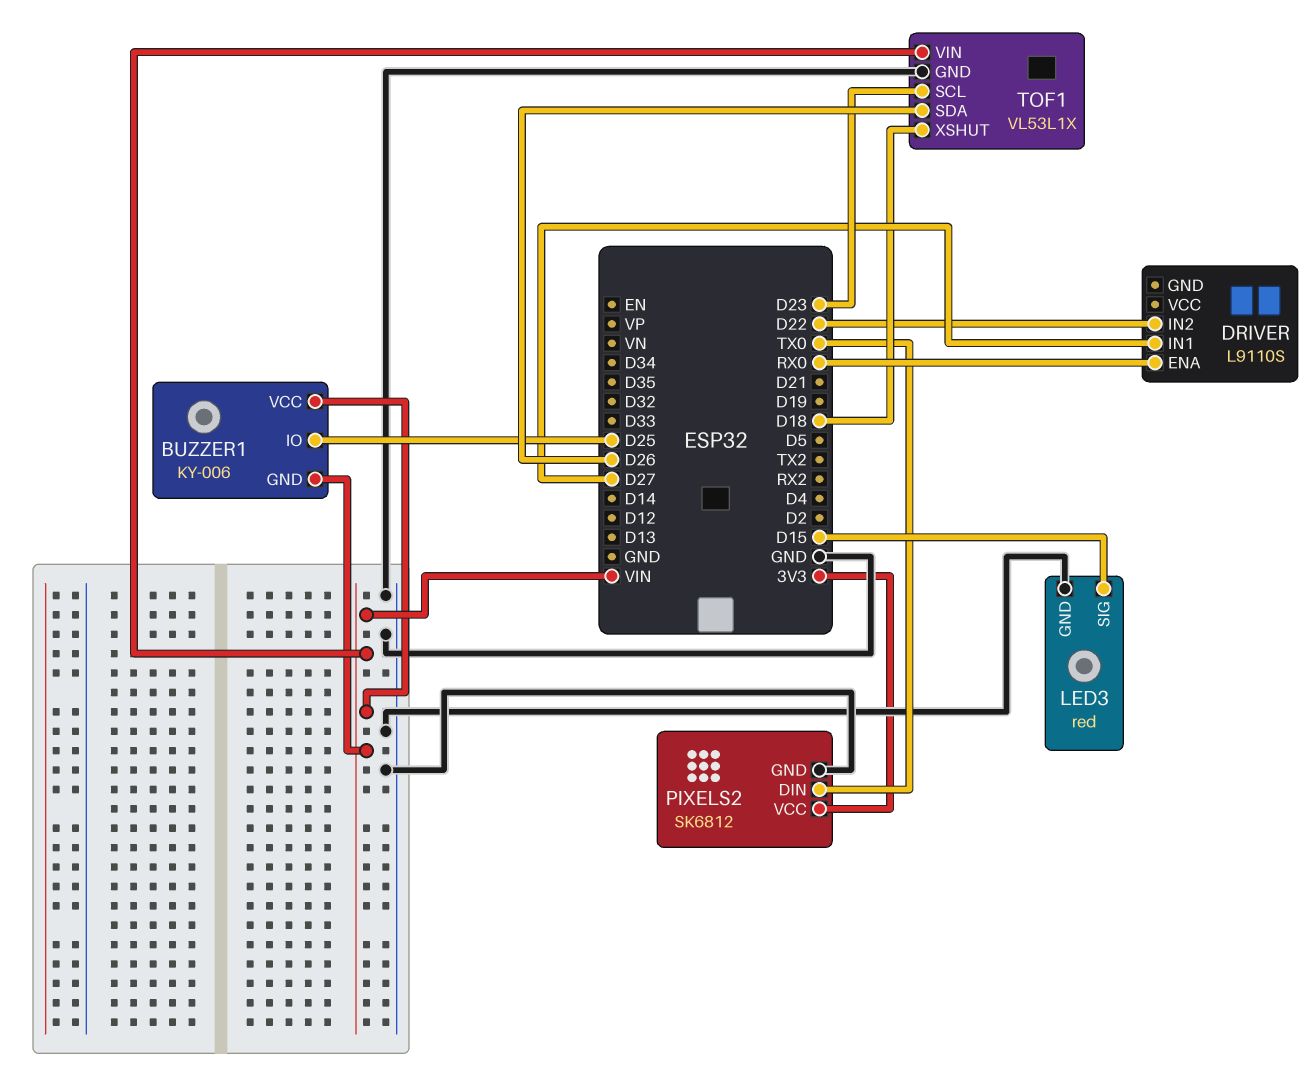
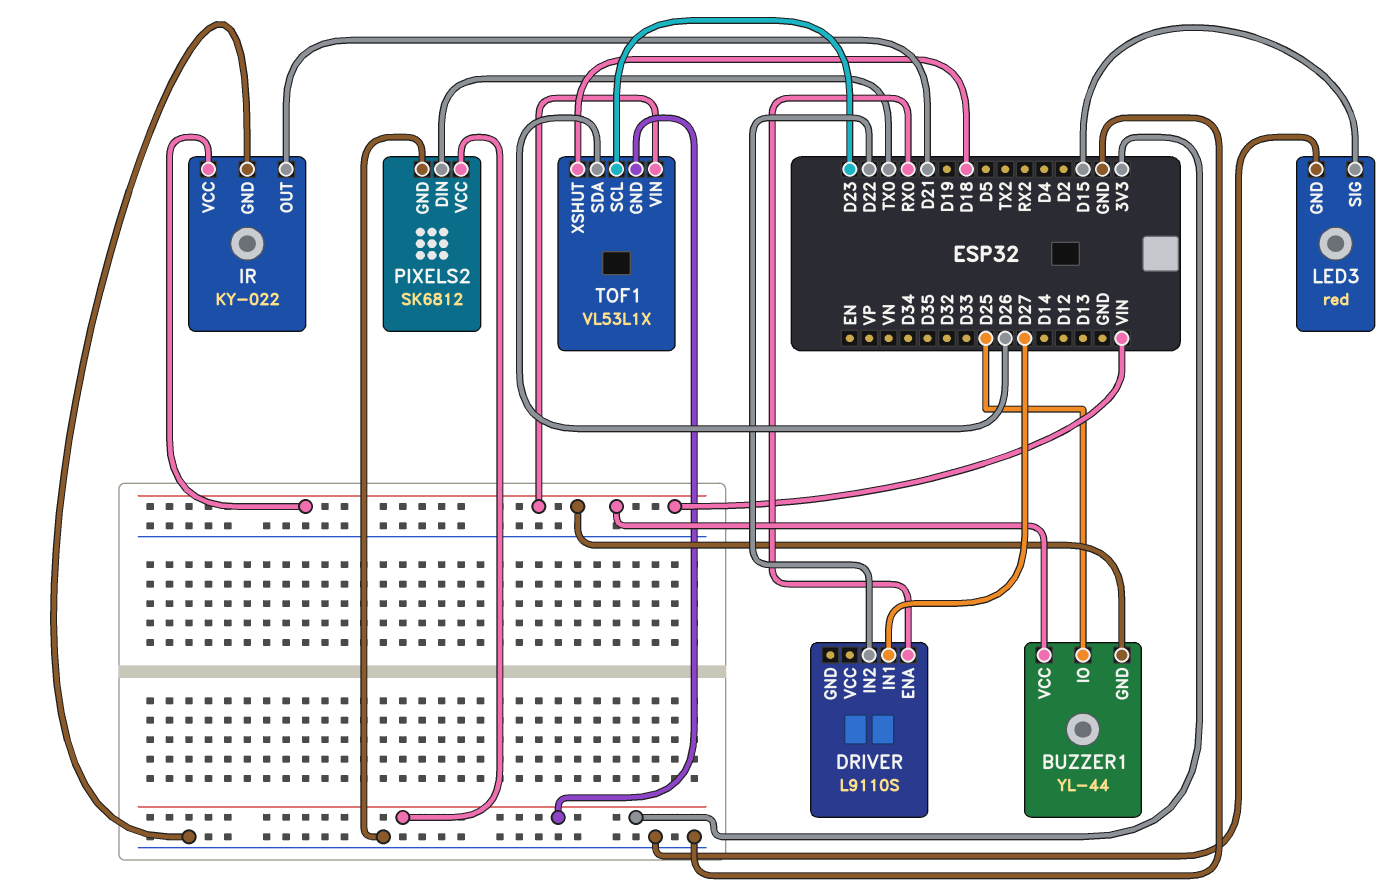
BUZZER1: KY-006 -> YL-44
IR: none -> KY-022
IR pin GND: none -> GND
IR pin OUT: none -> D21
IR pin VCC: none -> VIN
TOF1 pin GND: GND -> 3V3

